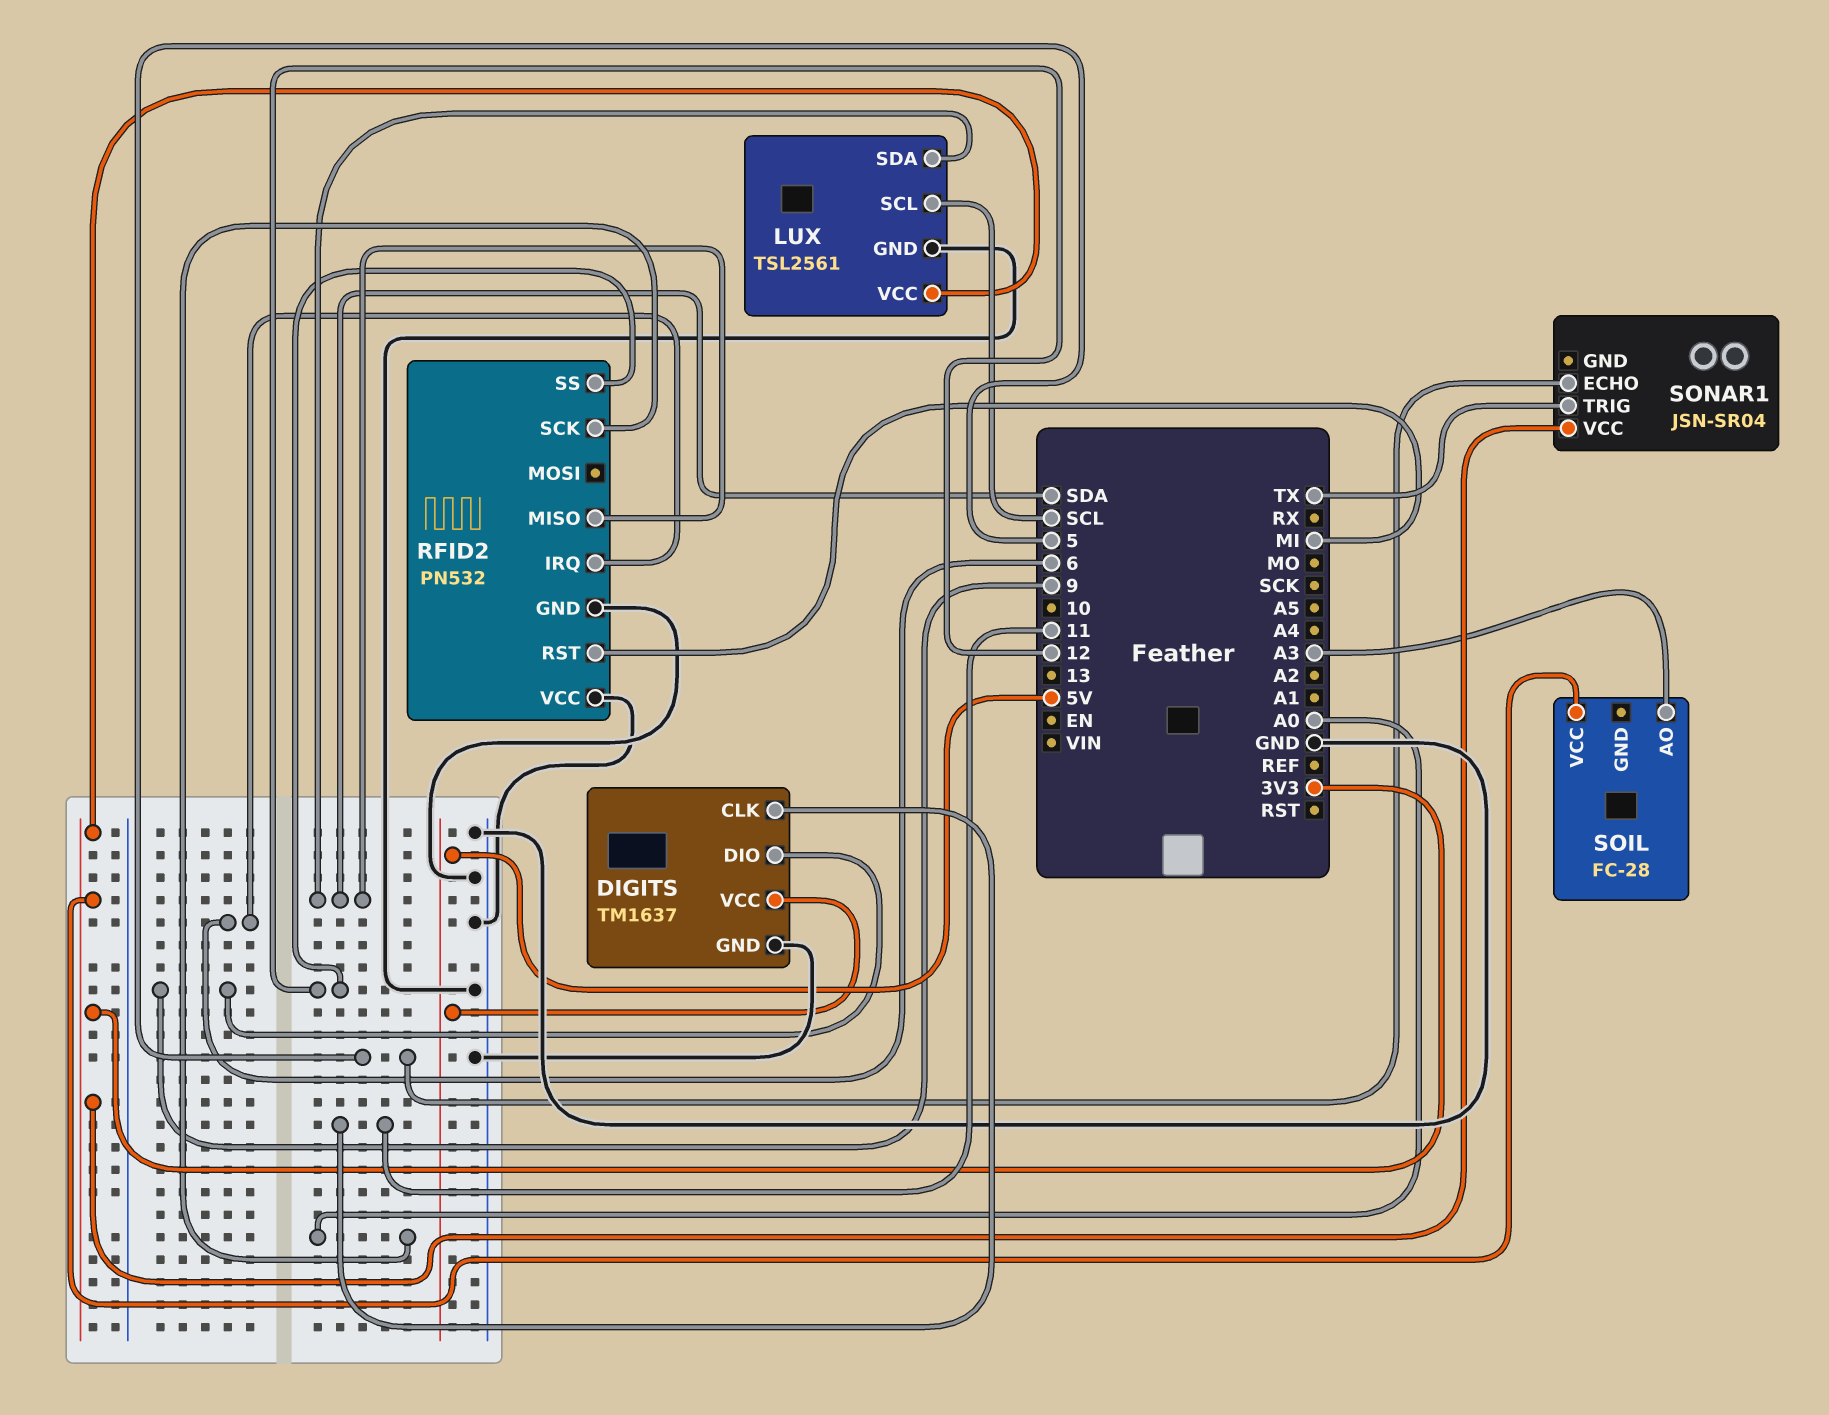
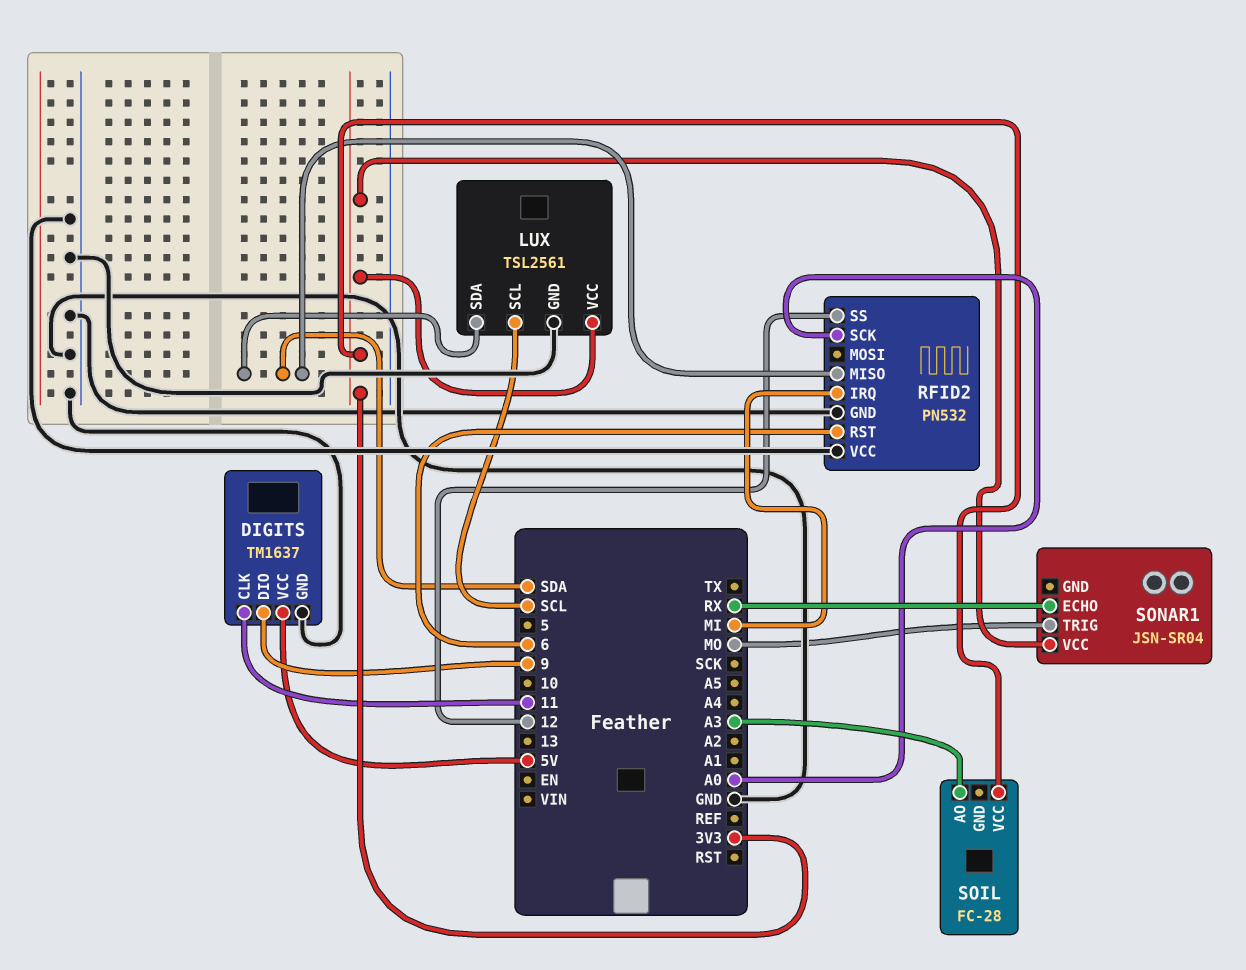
RFID2 pin IRQ: 6 -> MI
RFID2 pin RST: MI -> 6
SONAR1 pin ECHO: 5 -> RX
SONAR1 pin TRIG: TX -> MO

